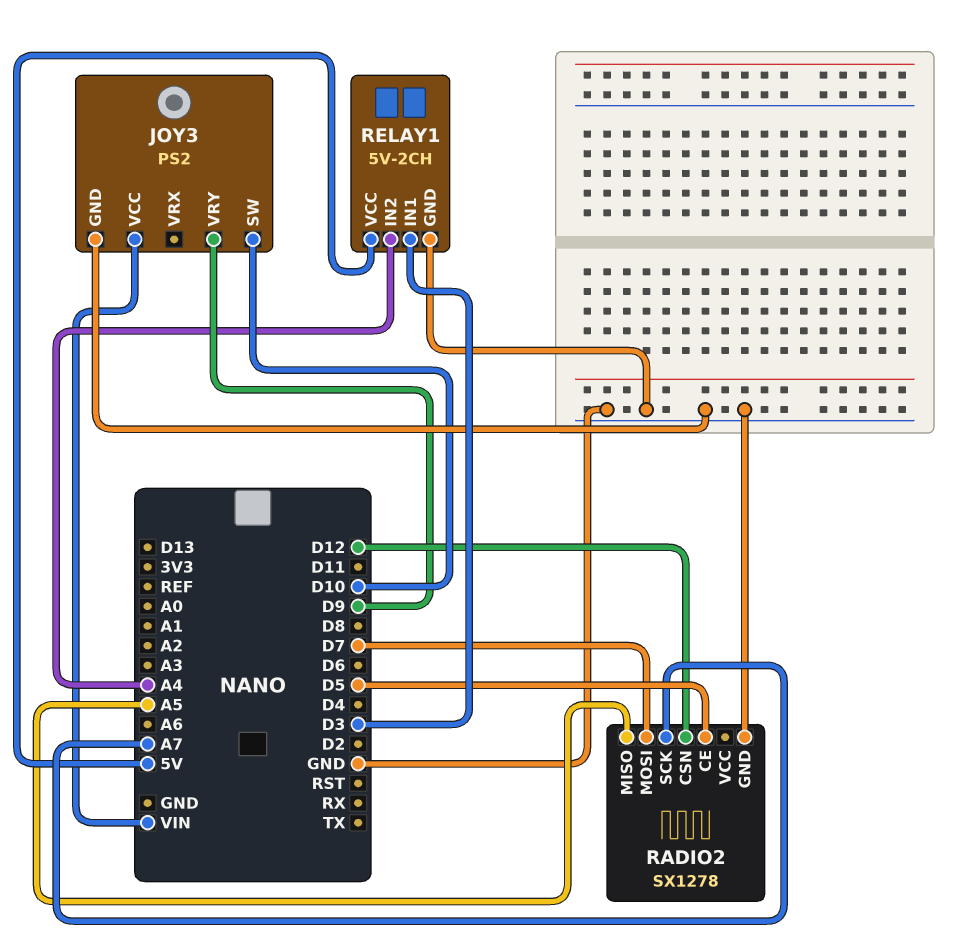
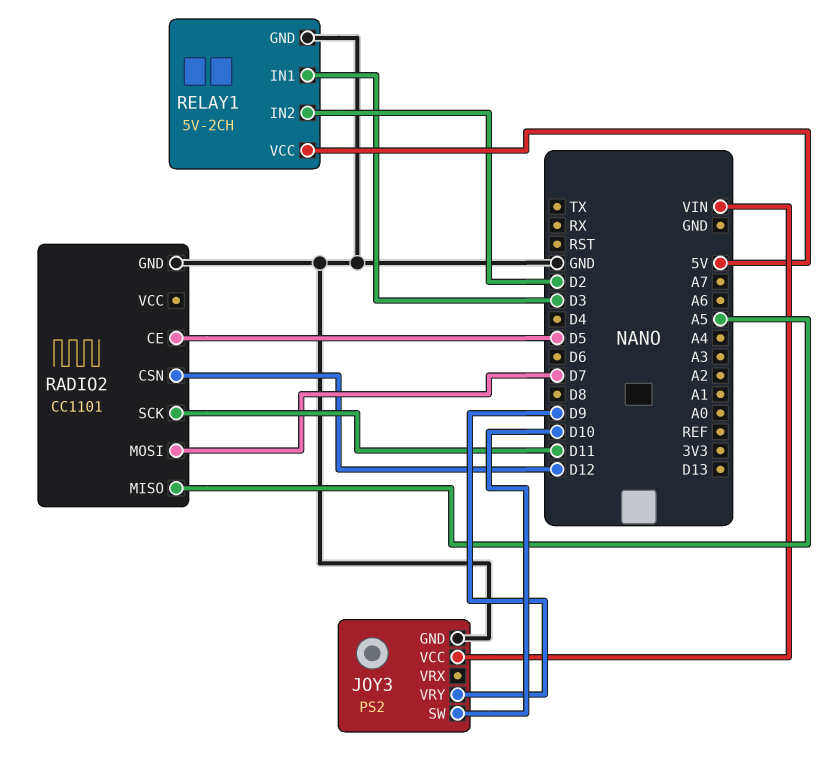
RADIO2: SX1278 -> CC1101
RADIO2 pin SCK: A7 -> D11
RELAY1 pin IN2: A4 -> D2

